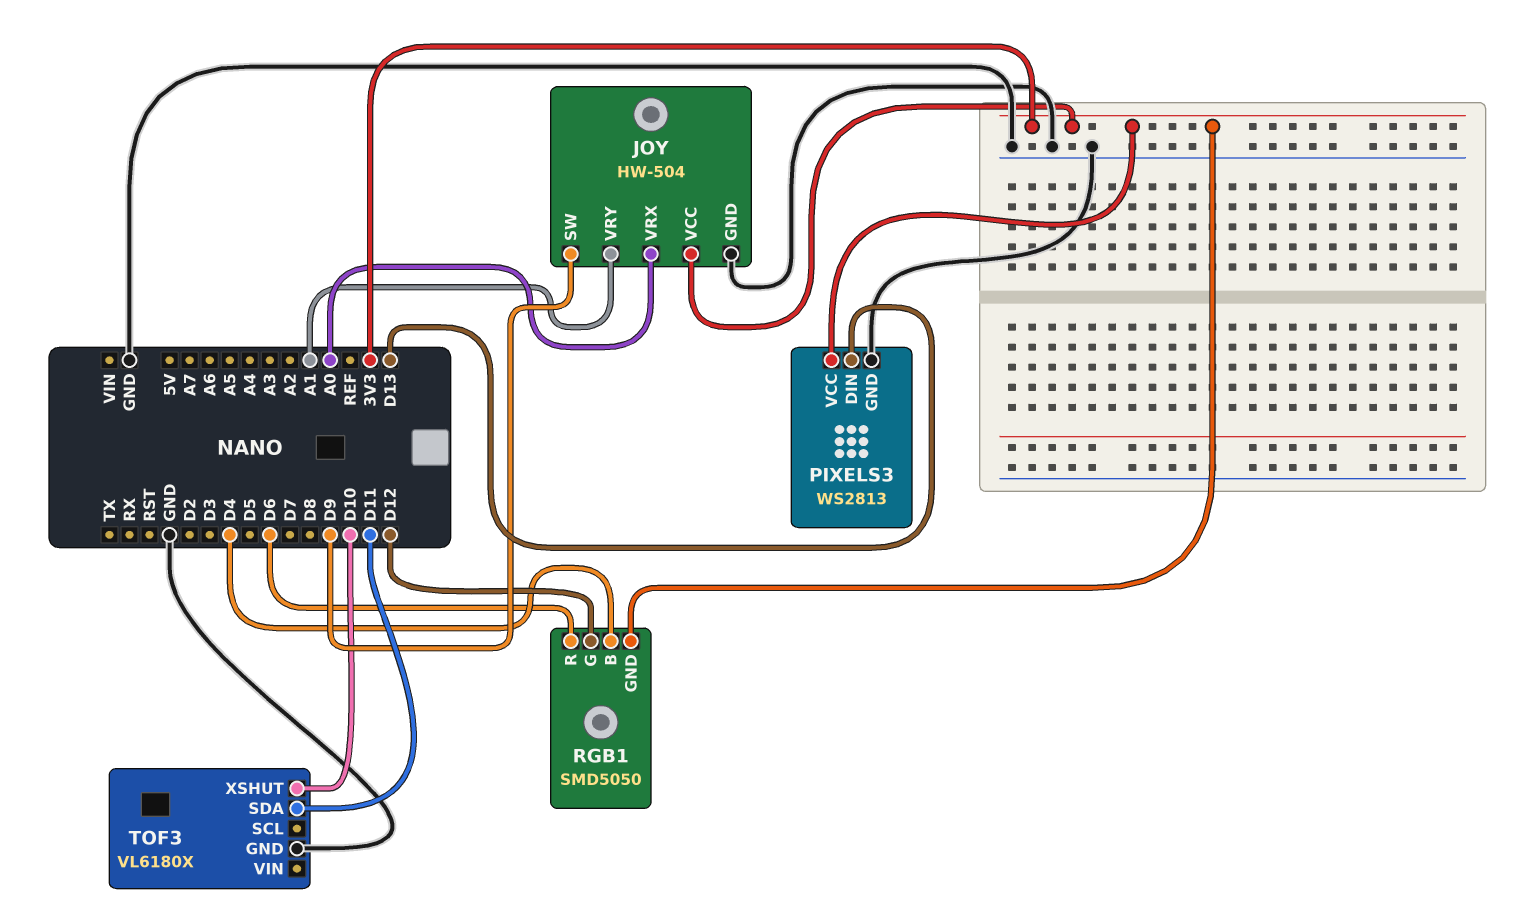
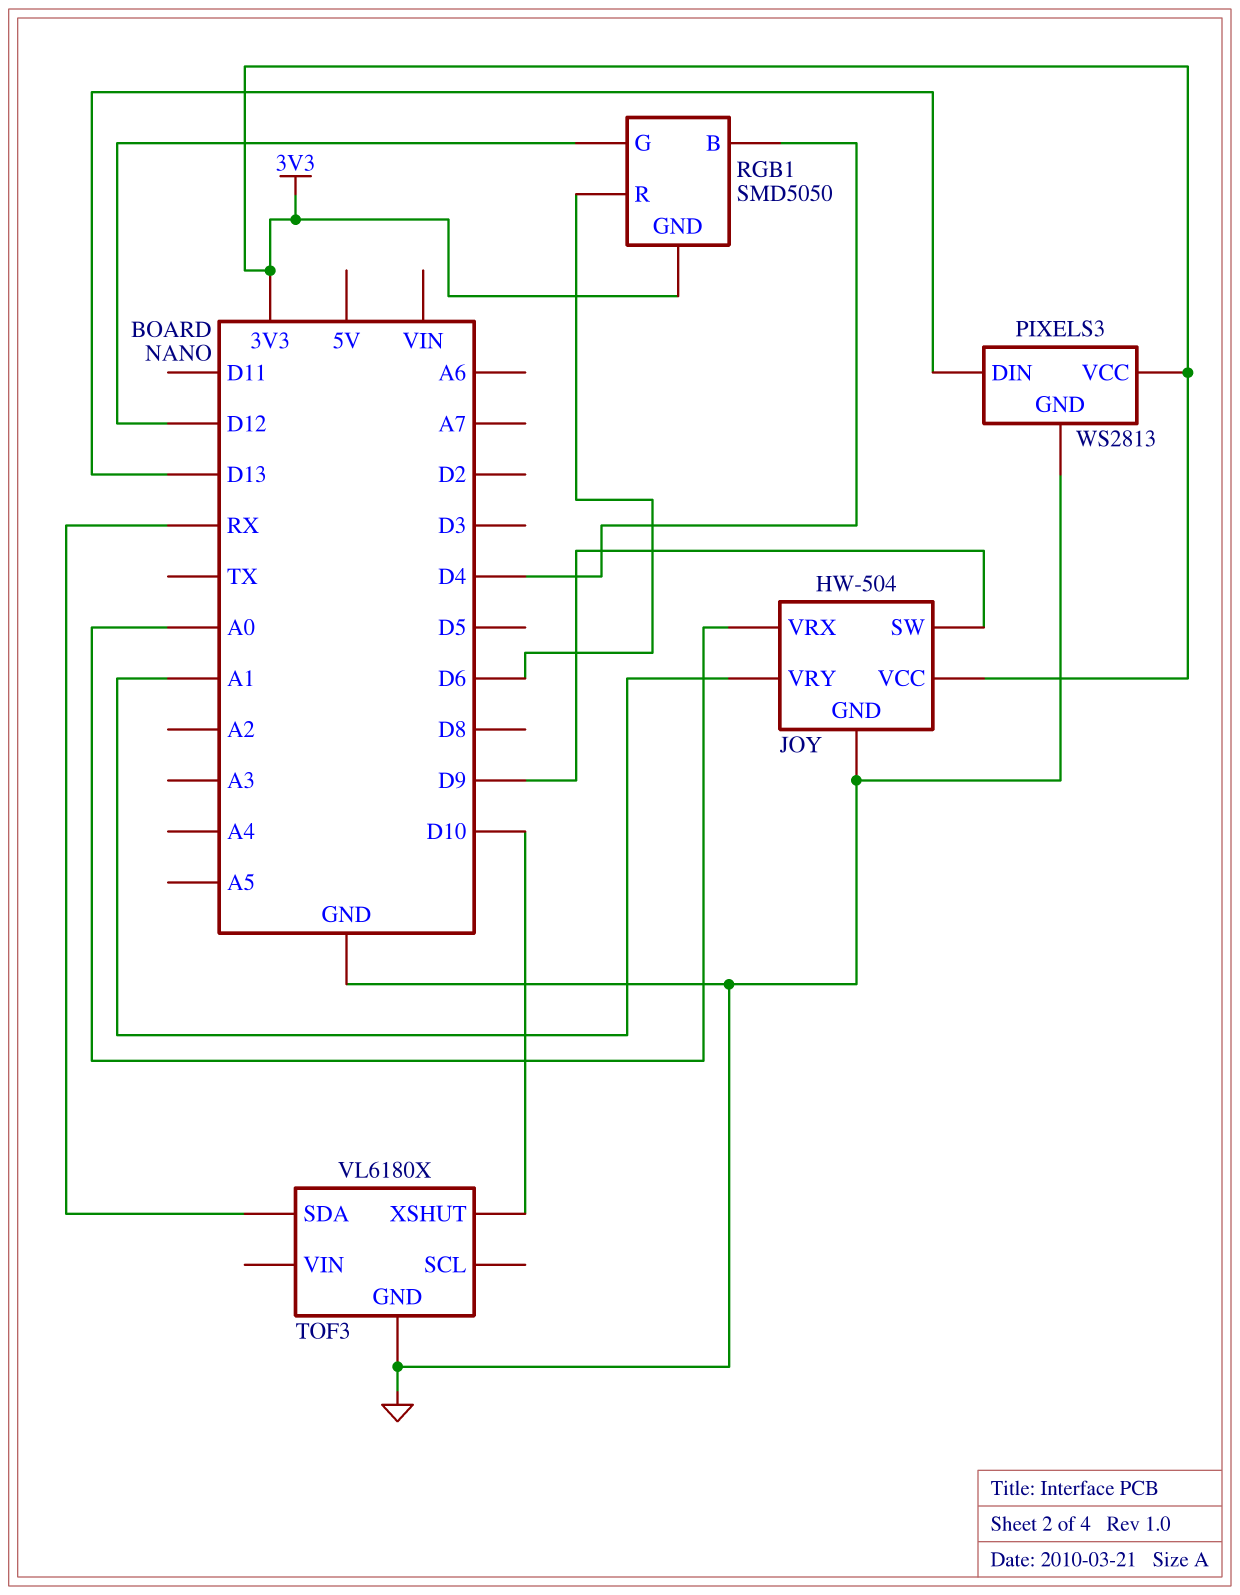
TOF3 pin SDA: D11 -> RX

